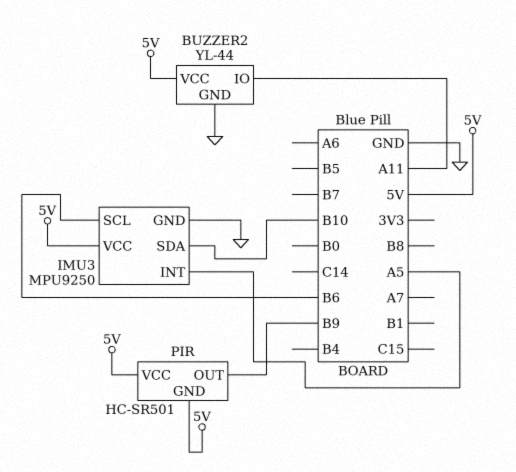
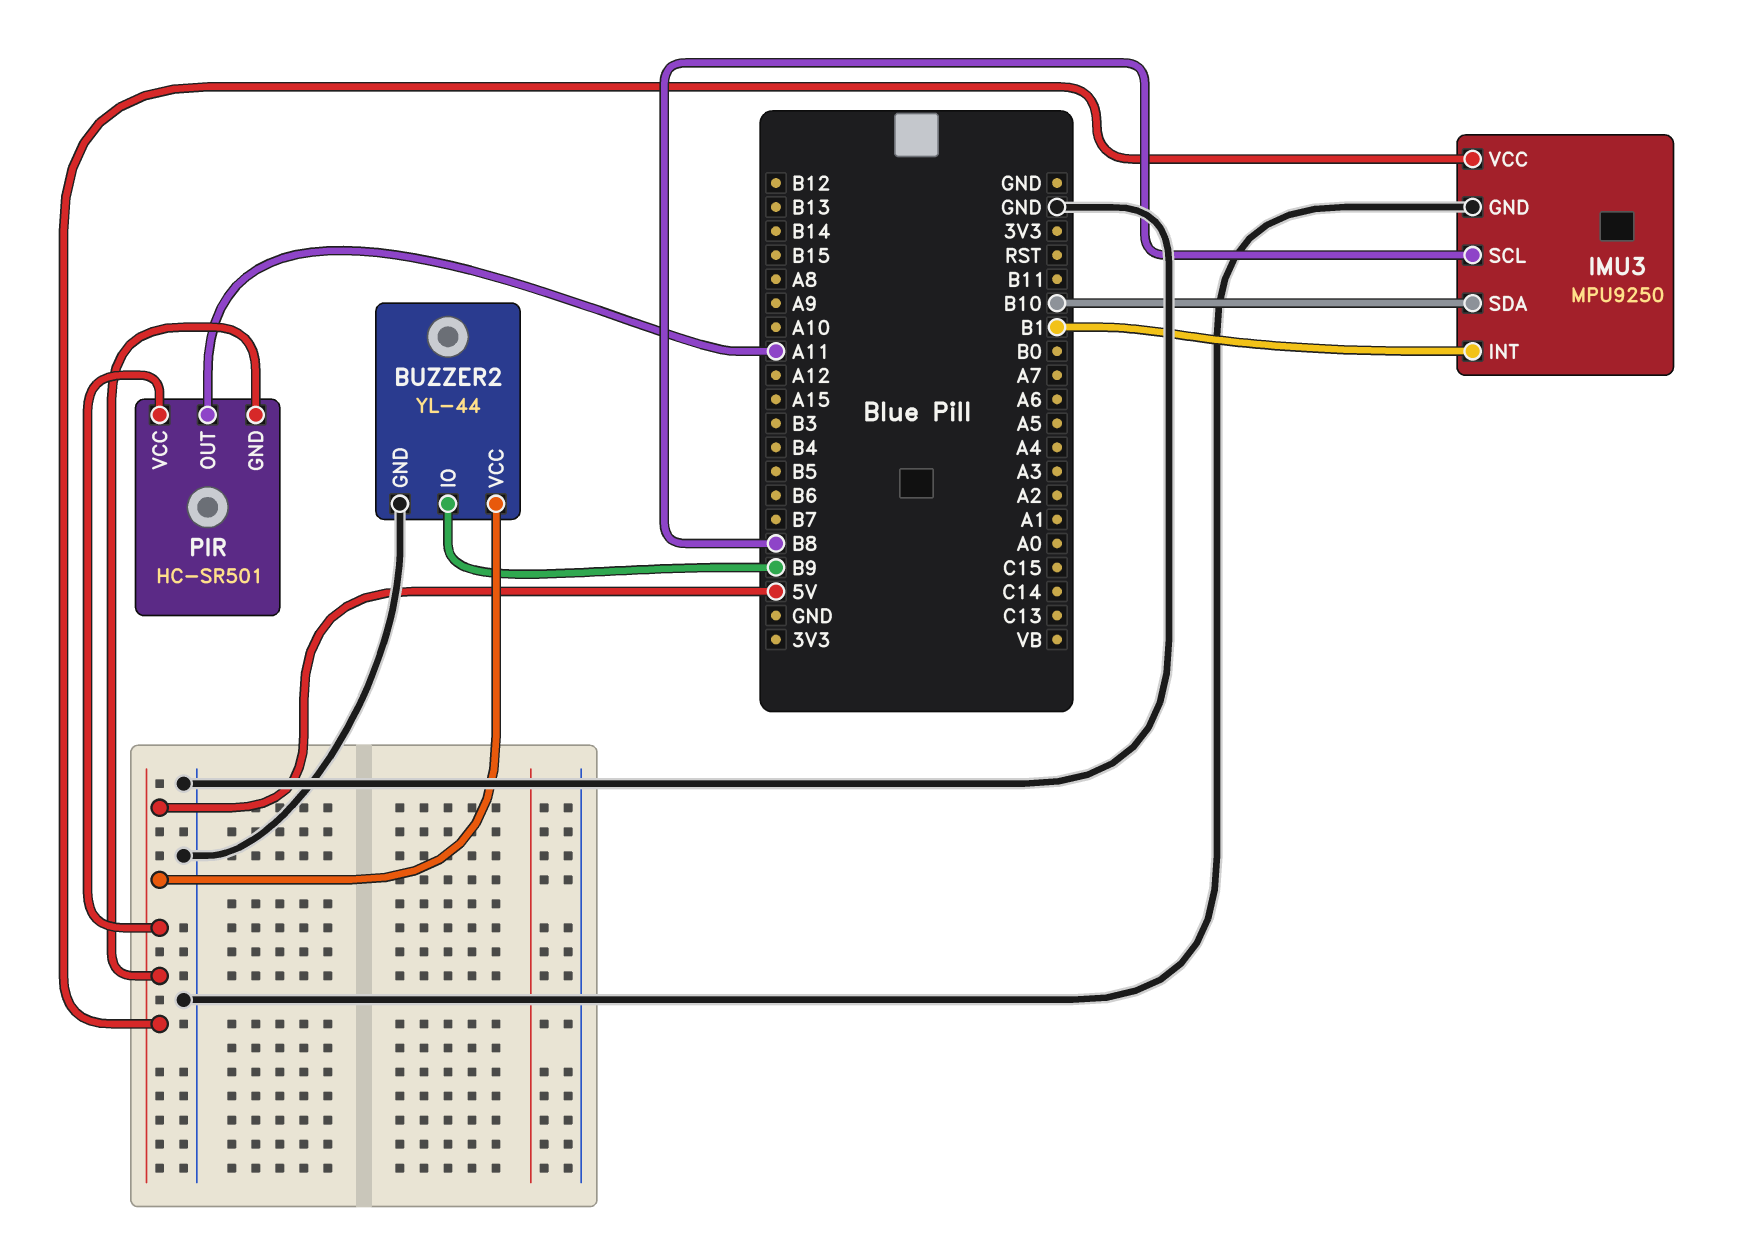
BUZZER2 pin IO: A11 -> B9
IMU3 pin INT: A5 -> B1
IMU3 pin SCL: B6 -> B8
PIR pin OUT: B9 -> A11

